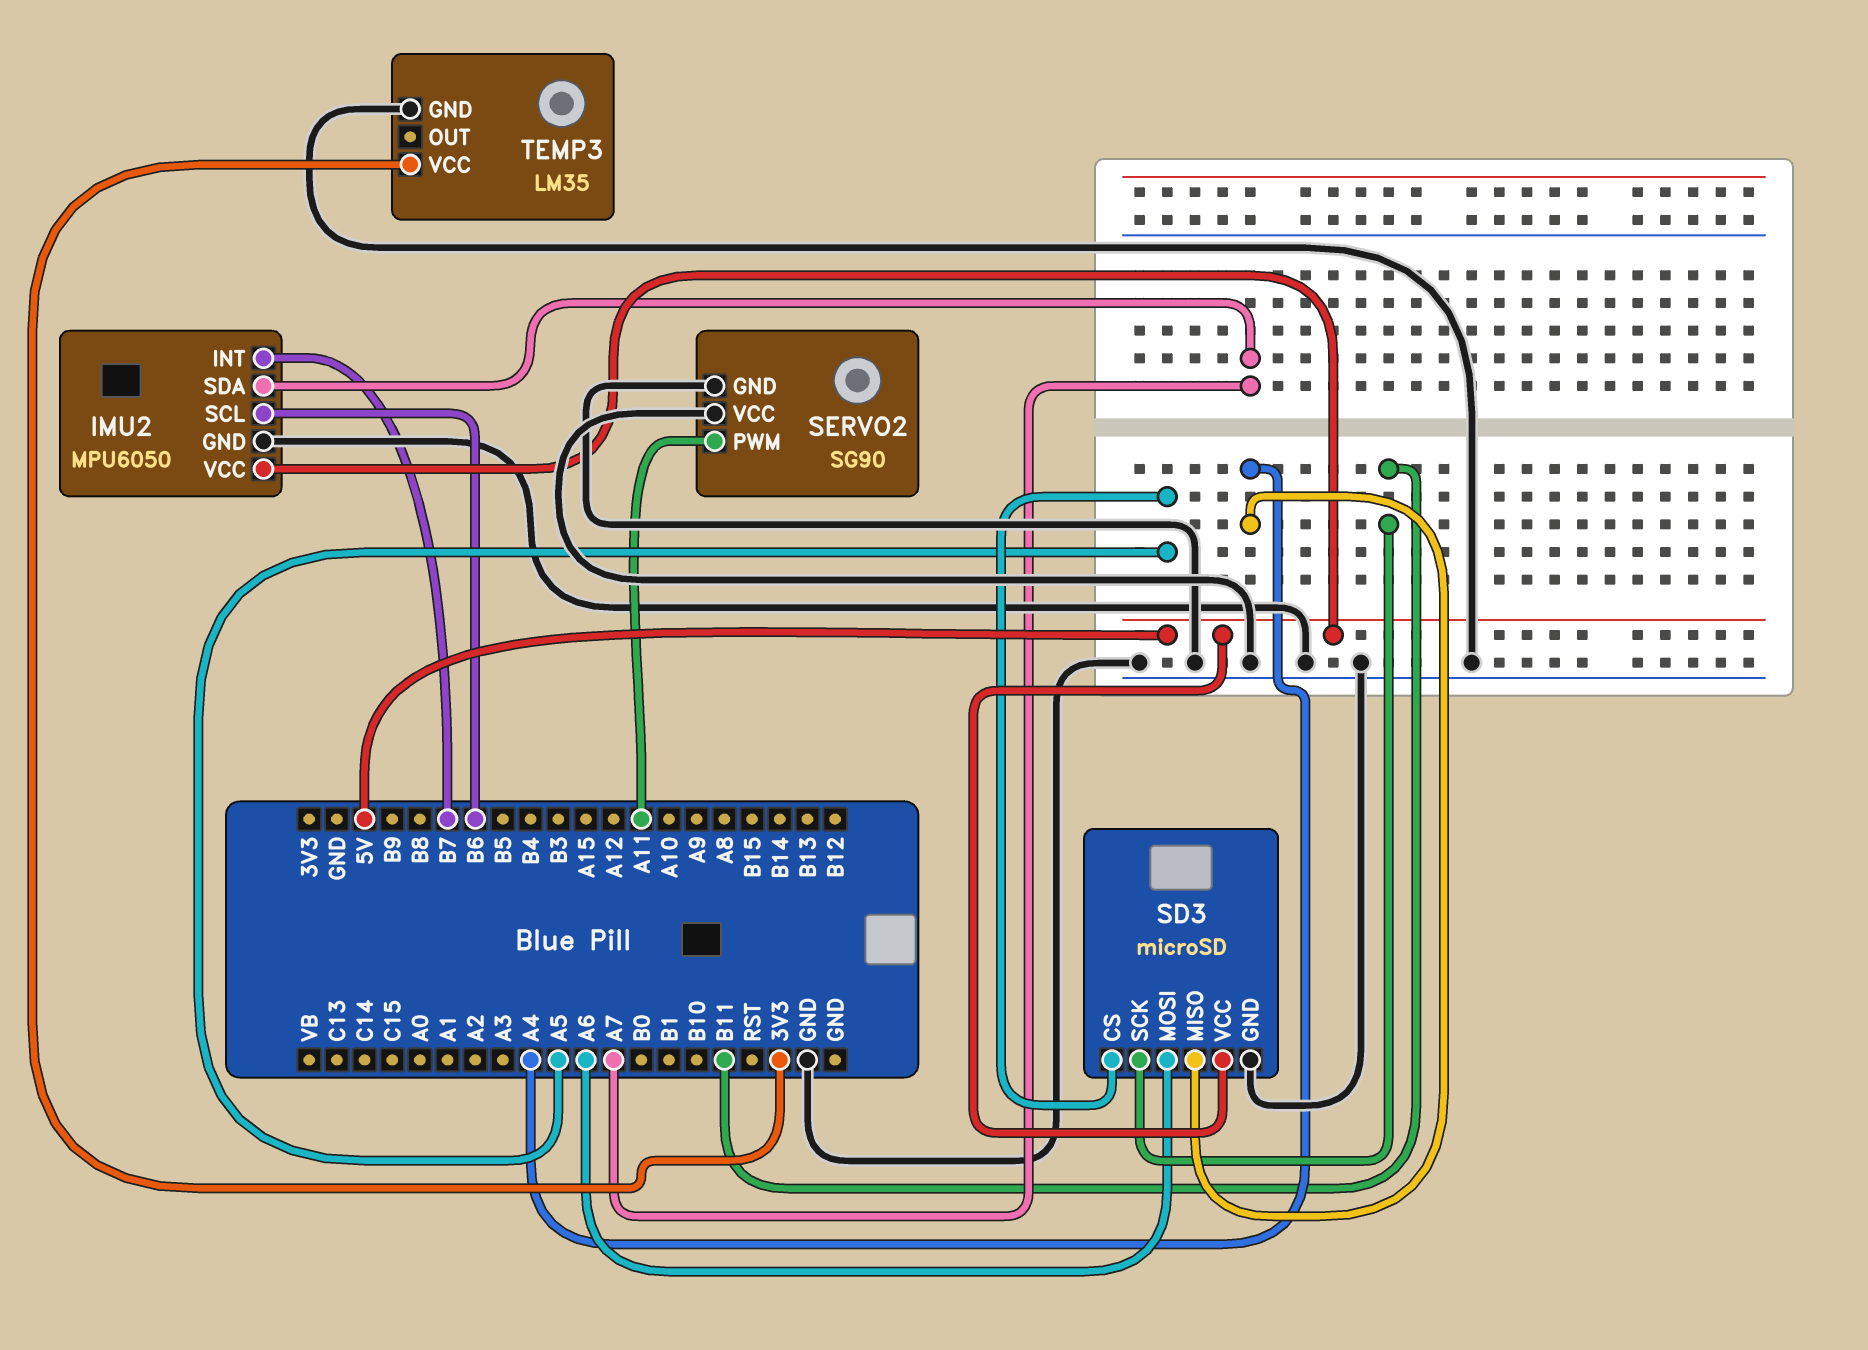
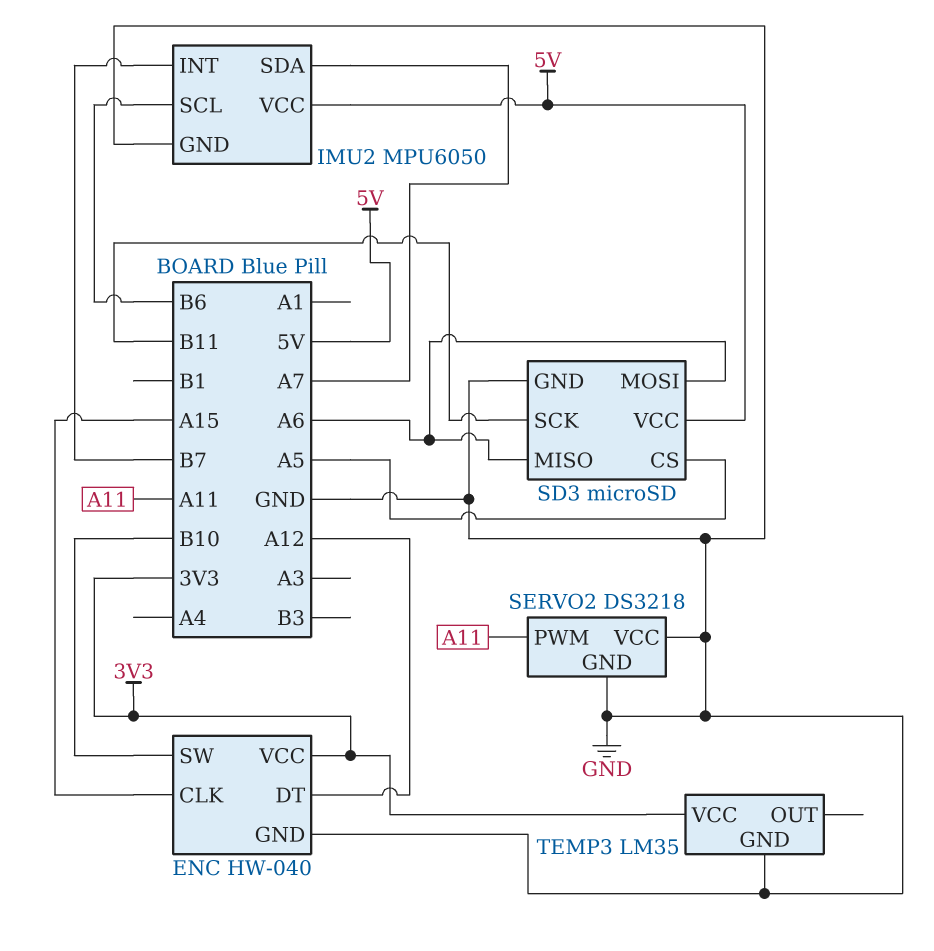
ENC: none -> HW-040
ENC pin CLK: none -> A15
ENC pin DT: none -> A12
ENC pin GND: none -> GND
ENC pin SW: none -> B10
ENC pin VCC: none -> 3V3
SD3 pin MISO: A4 -> A6
SERVO2: SG90 -> DS3218

